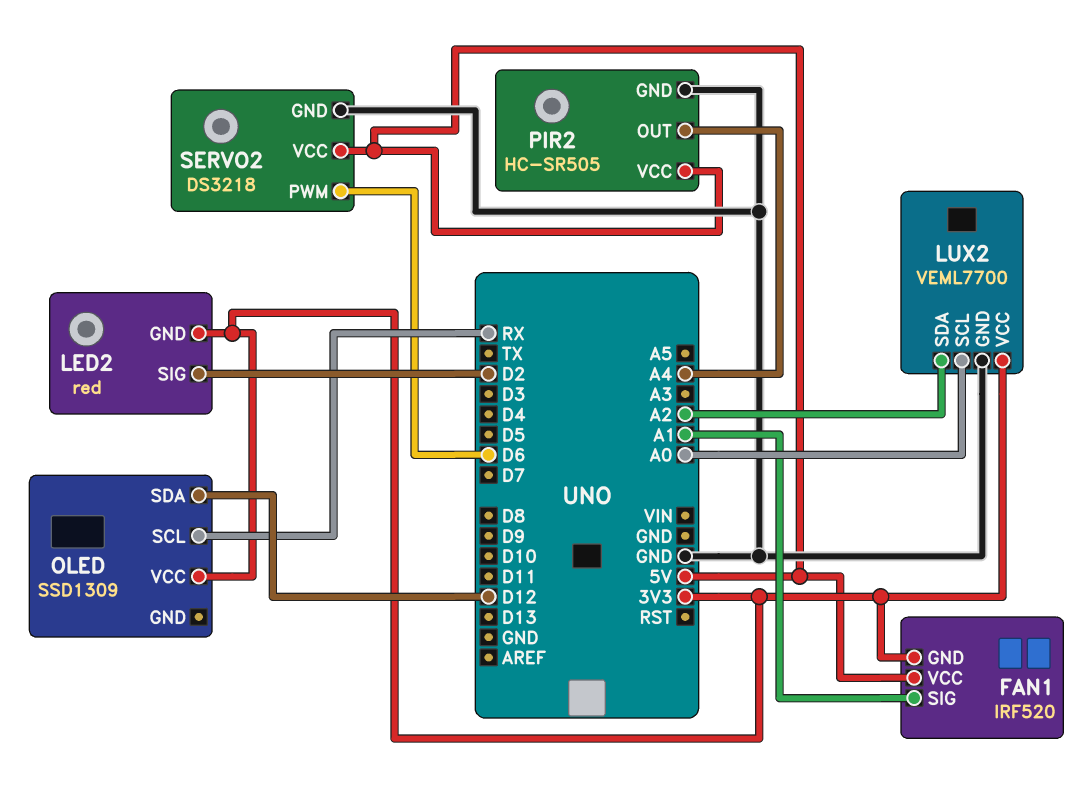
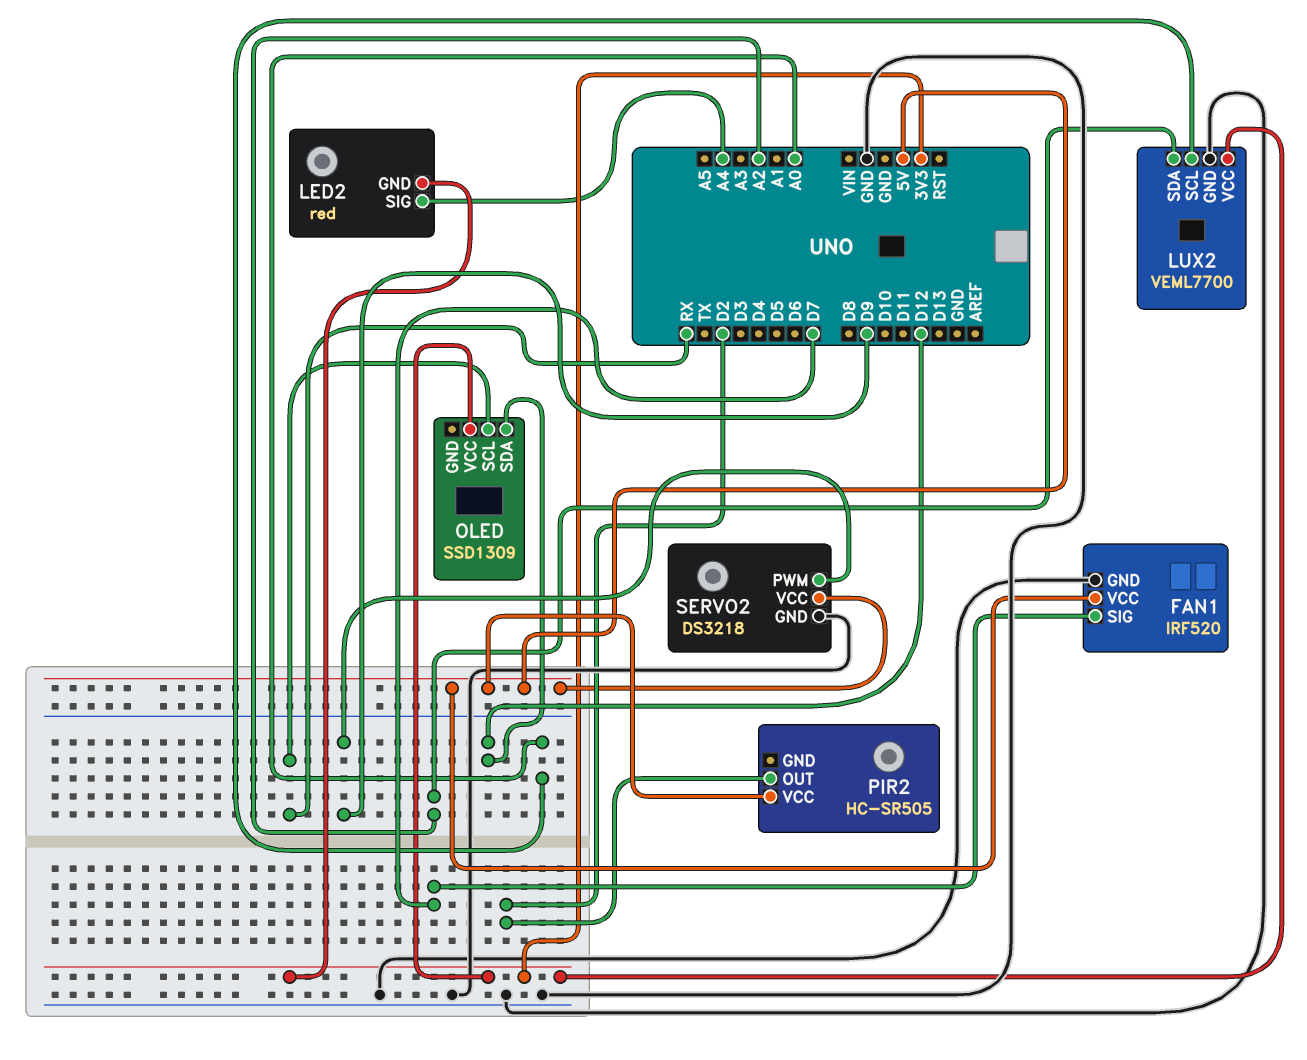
FAN1 pin GND: 3V3 -> GND
FAN1 pin SIG: A1 -> D7
LED2 pin SIG: D2 -> A4
PIR2 pin GND: GND -> none
PIR2 pin OUT: A4 -> D2
SERVO2 pin PWM: D6 -> D9

